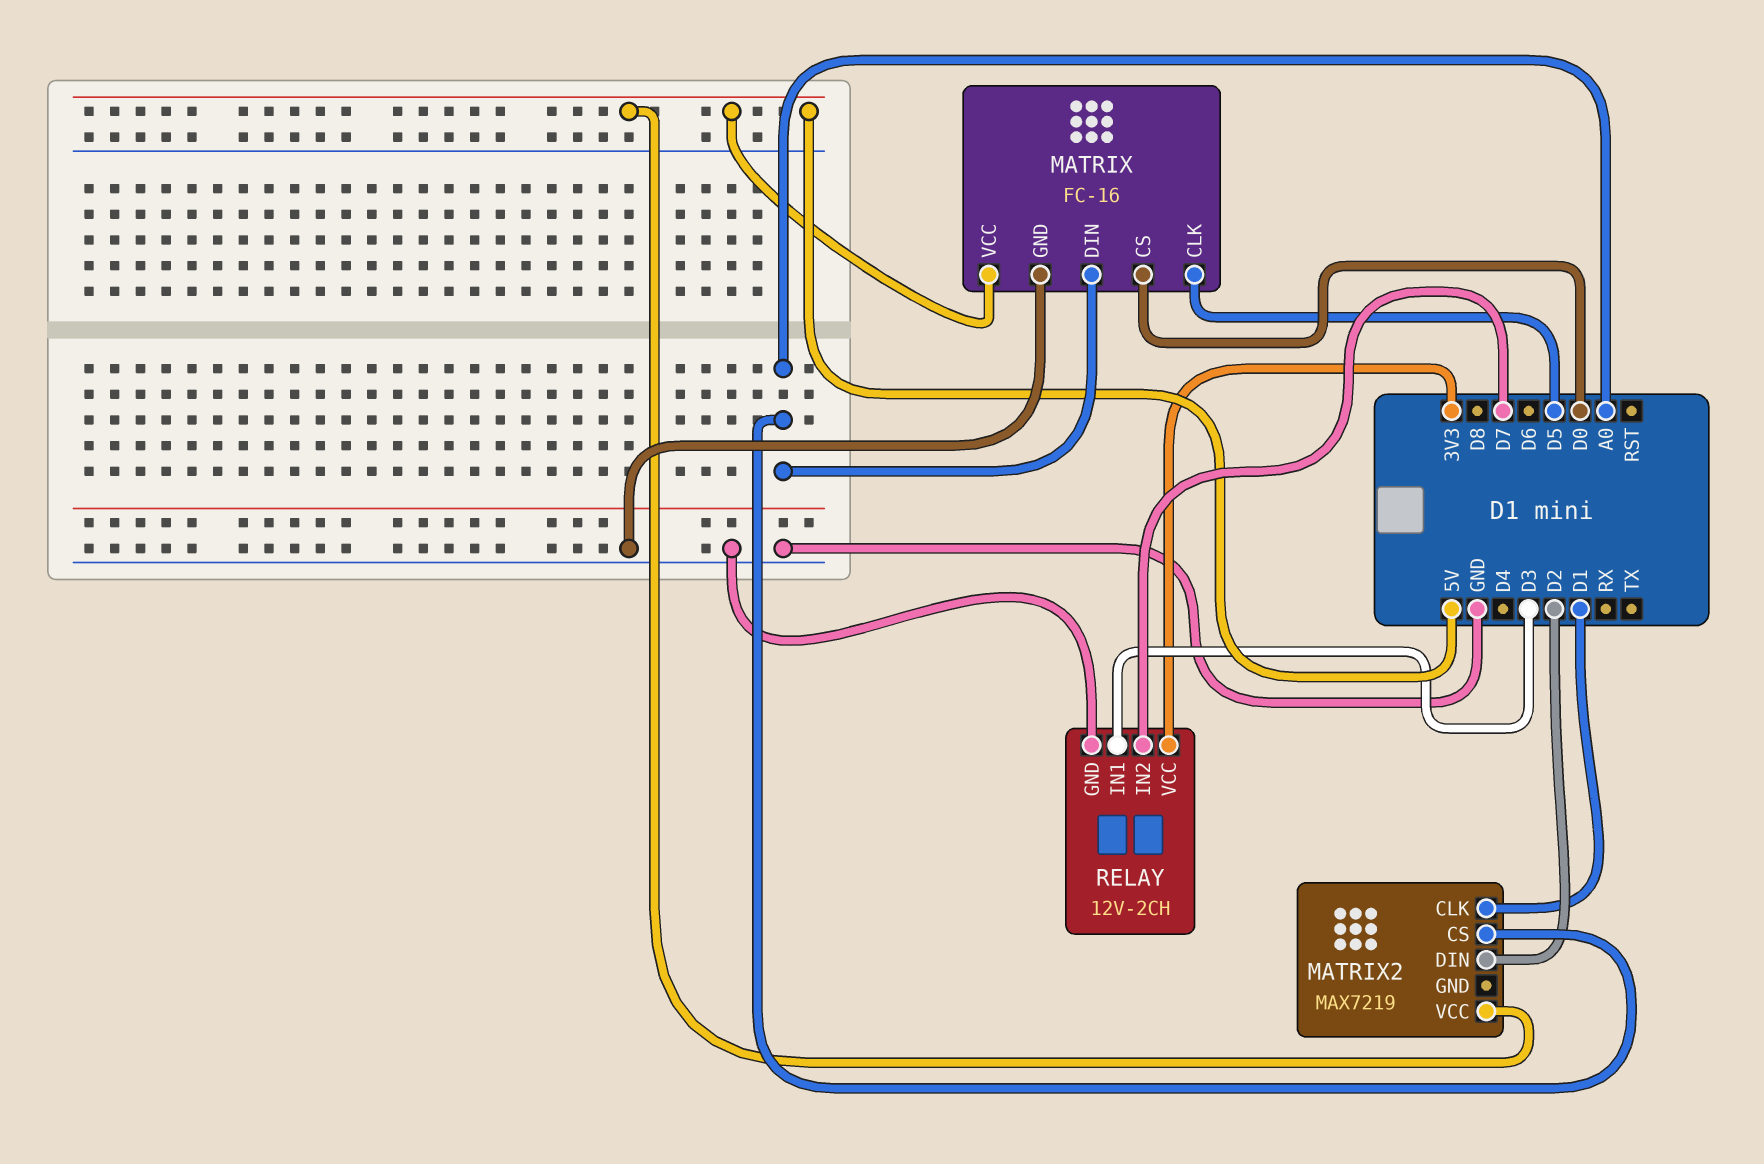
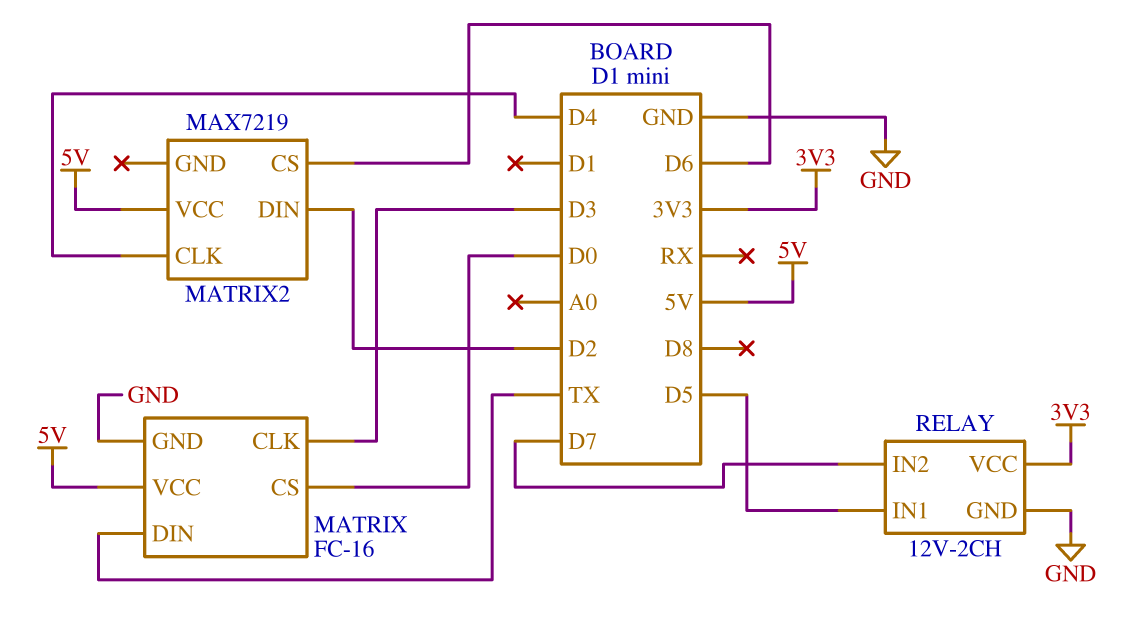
MATRIX pin CLK: D5 -> D3
MATRIX pin DIN: A0 -> TX
MATRIX2 pin CLK: D1 -> D4
MATRIX2 pin CS: A0 -> D6
RELAY pin IN1: D3 -> D5

